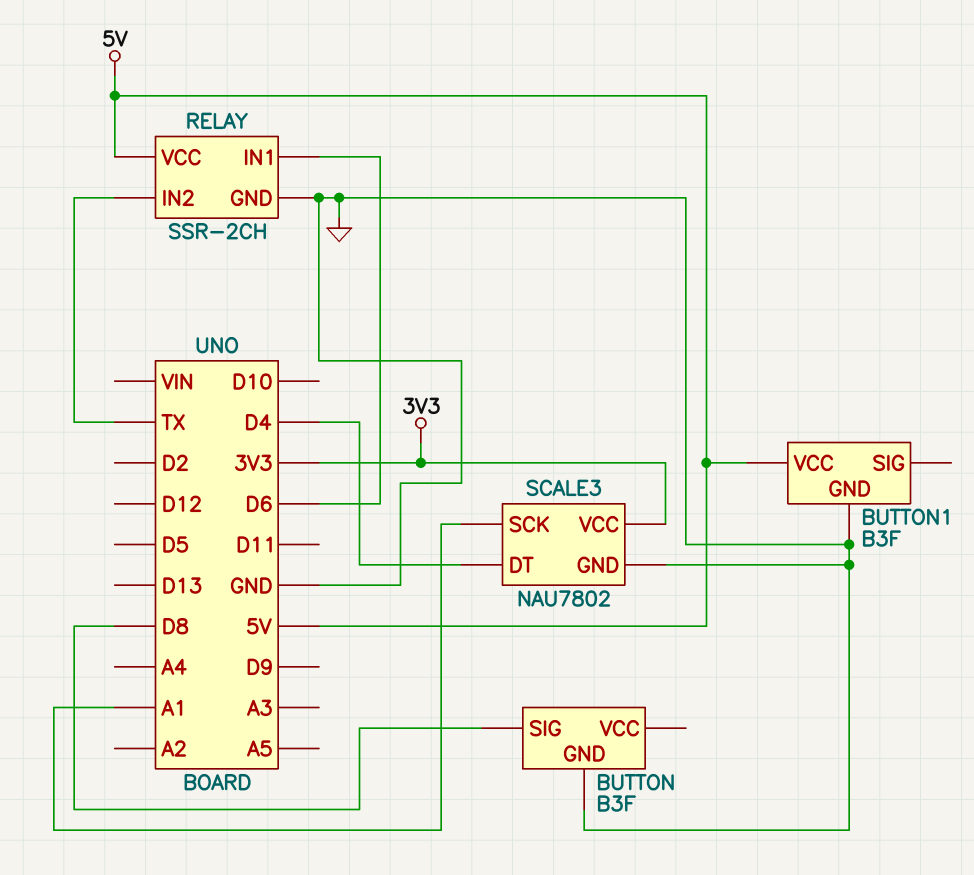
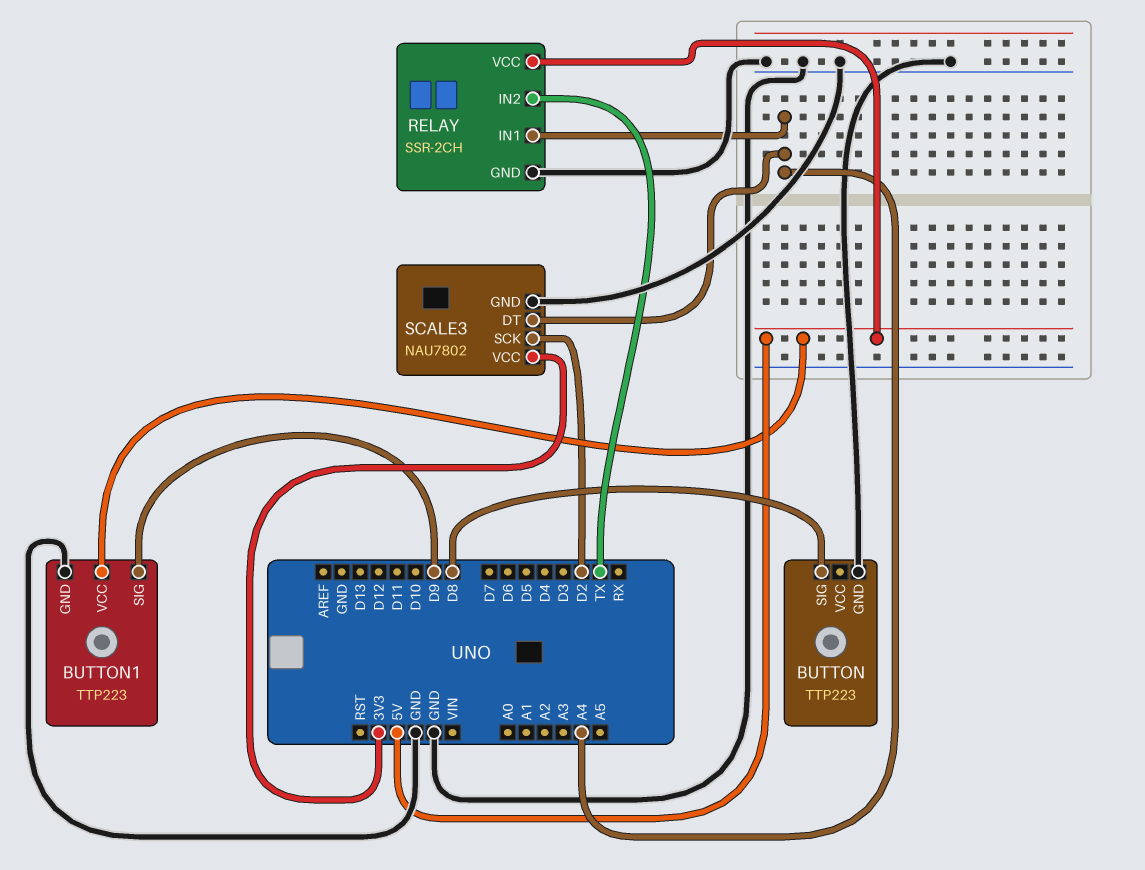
BUTTON: B3F -> TTP223
BUTTON1: B3F -> TTP223
BUTTON1 pin SIG: none -> D9
RELAY pin IN1: D6 -> A4
SCALE3 pin DT: D4 -> A4
SCALE3 pin SCK: A1 -> D2

